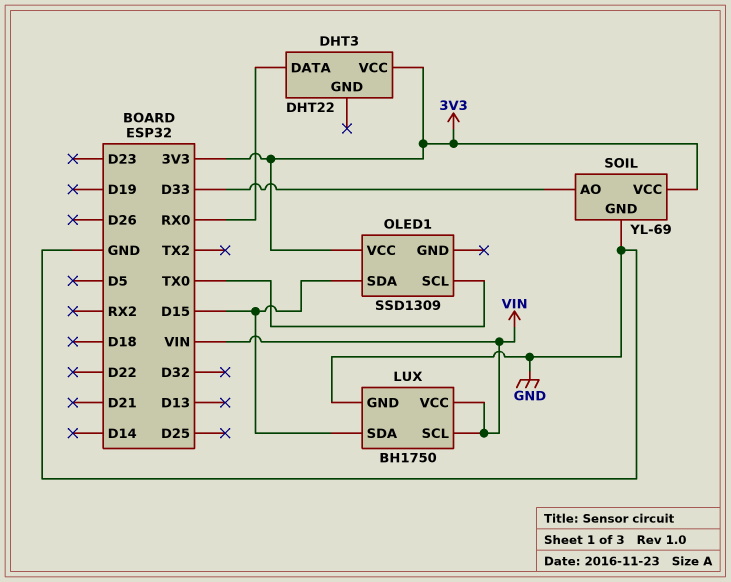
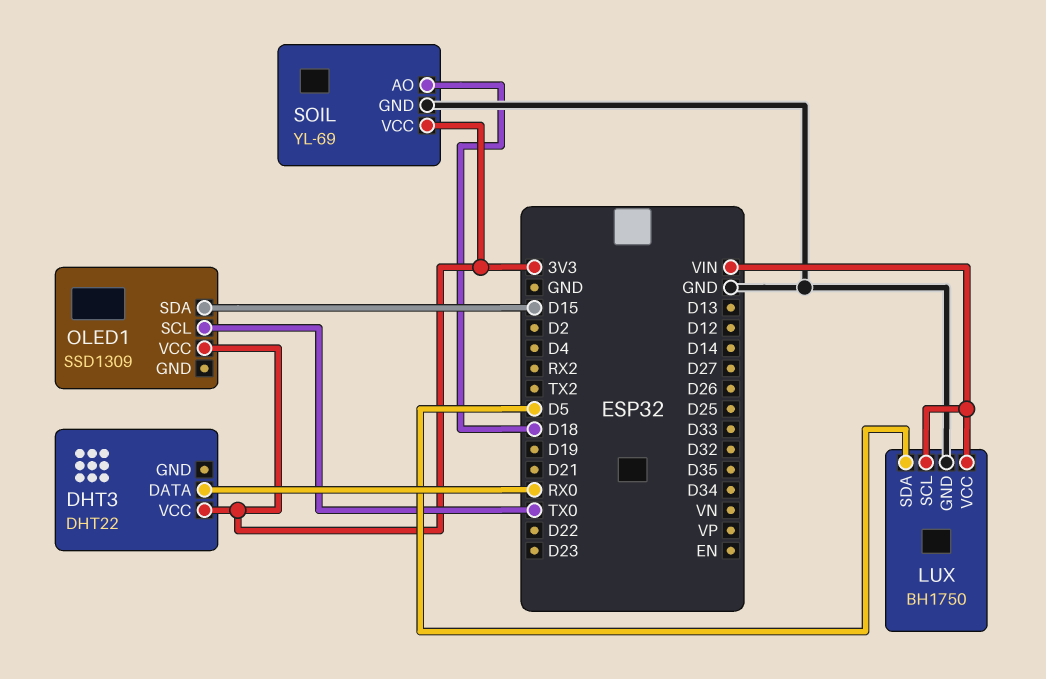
LUX pin SDA: D15 -> D5
SOIL pin AO: D33 -> D18

